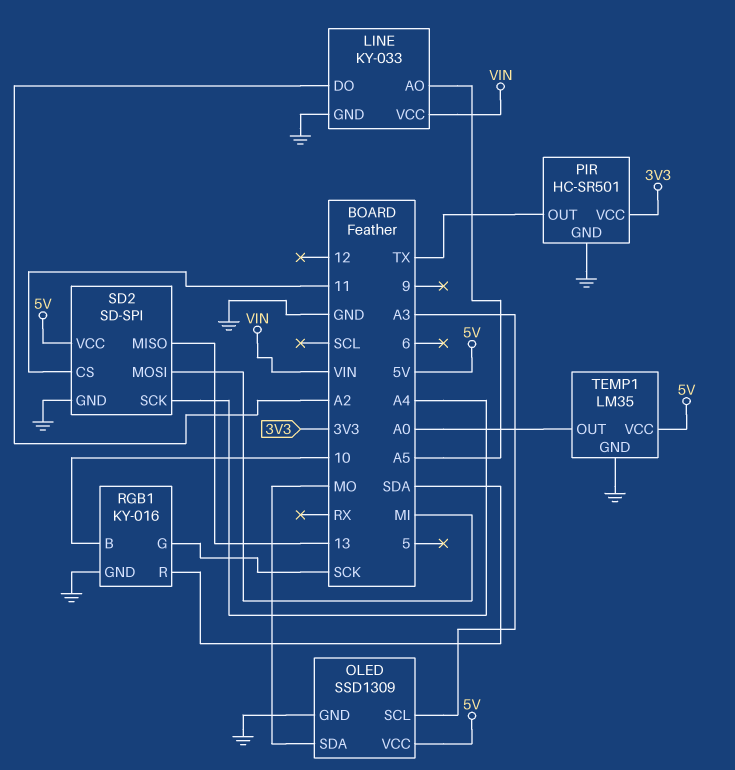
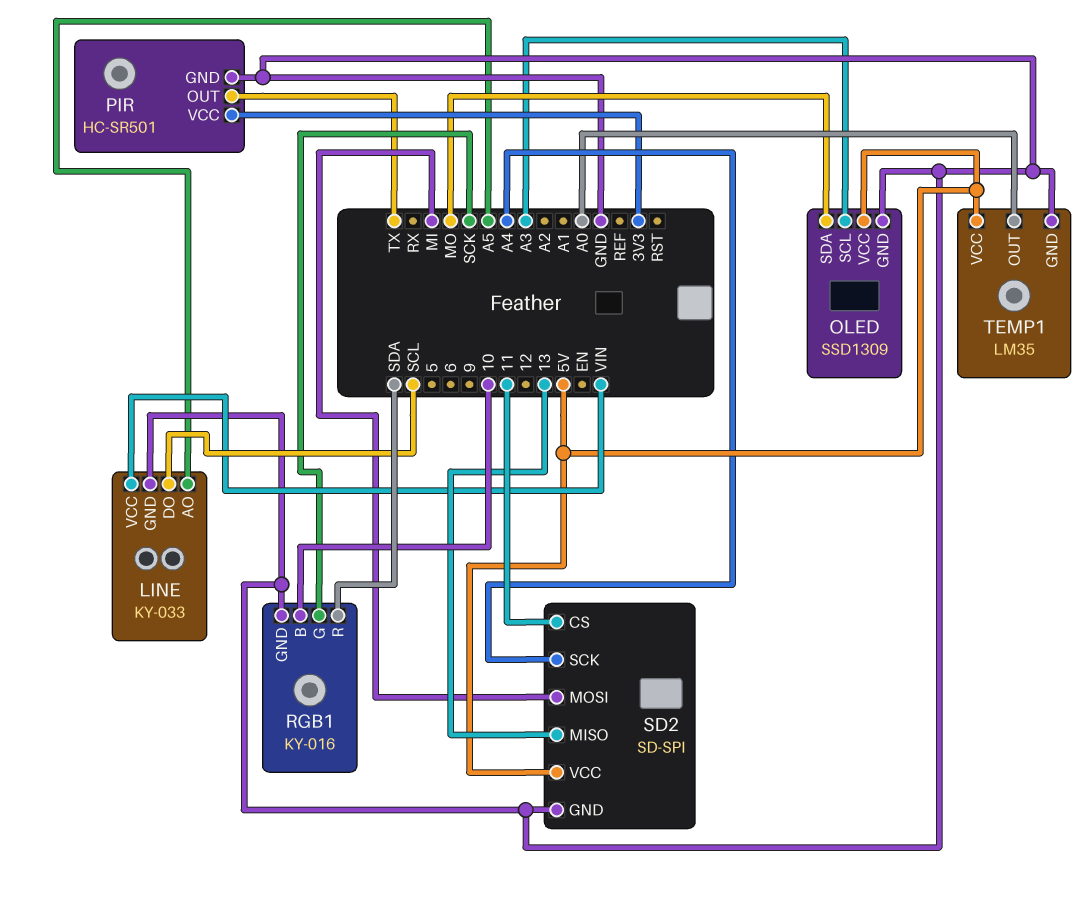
LINE pin DO: A2 -> SCL

